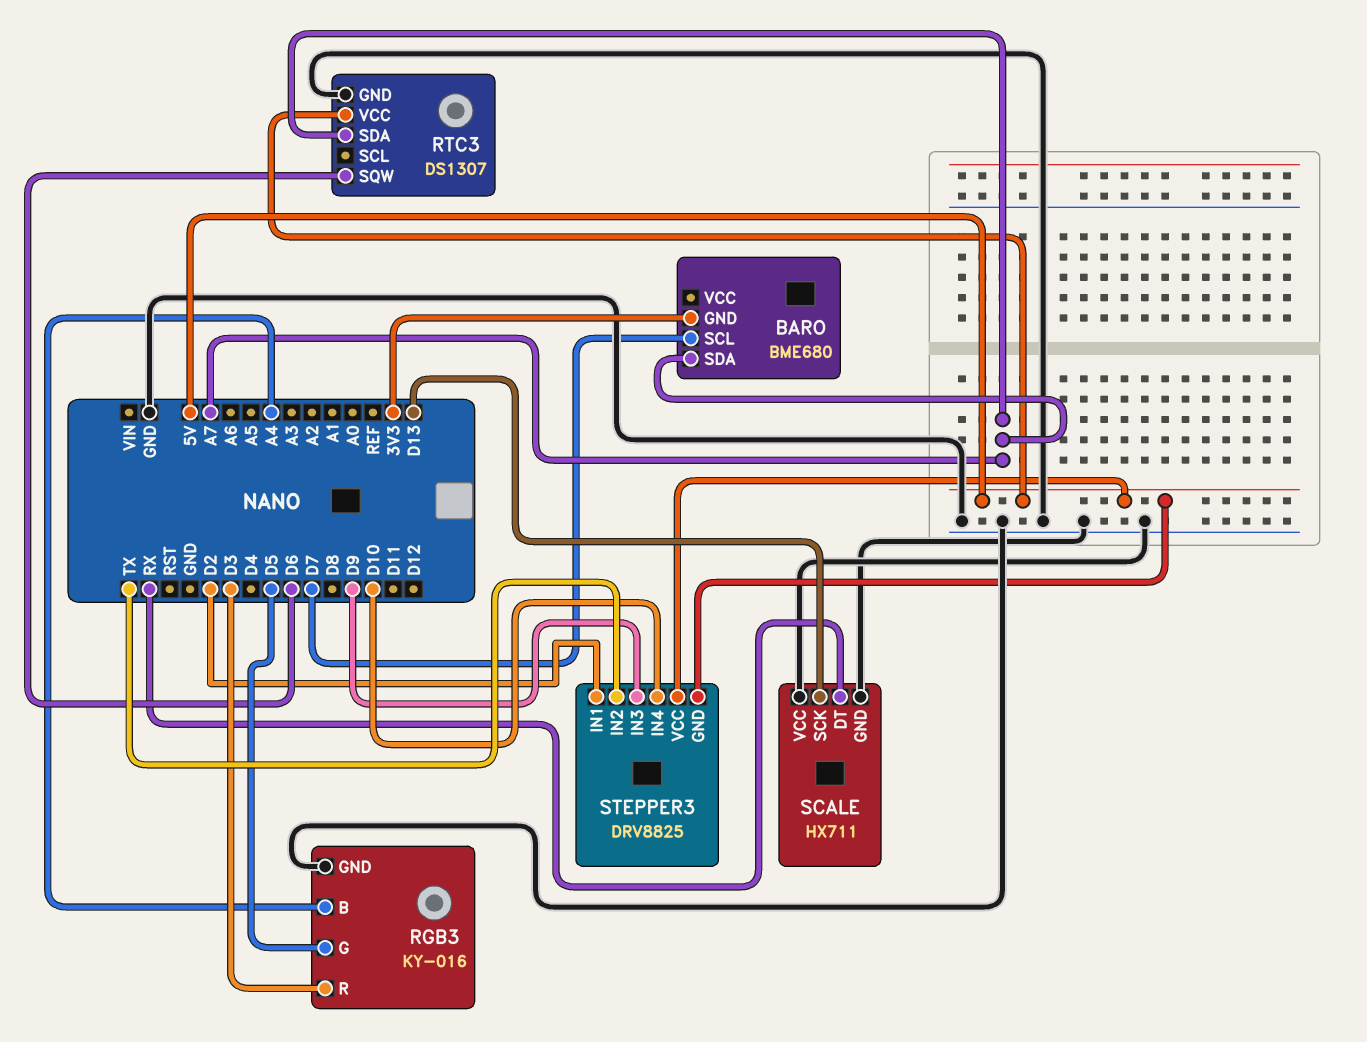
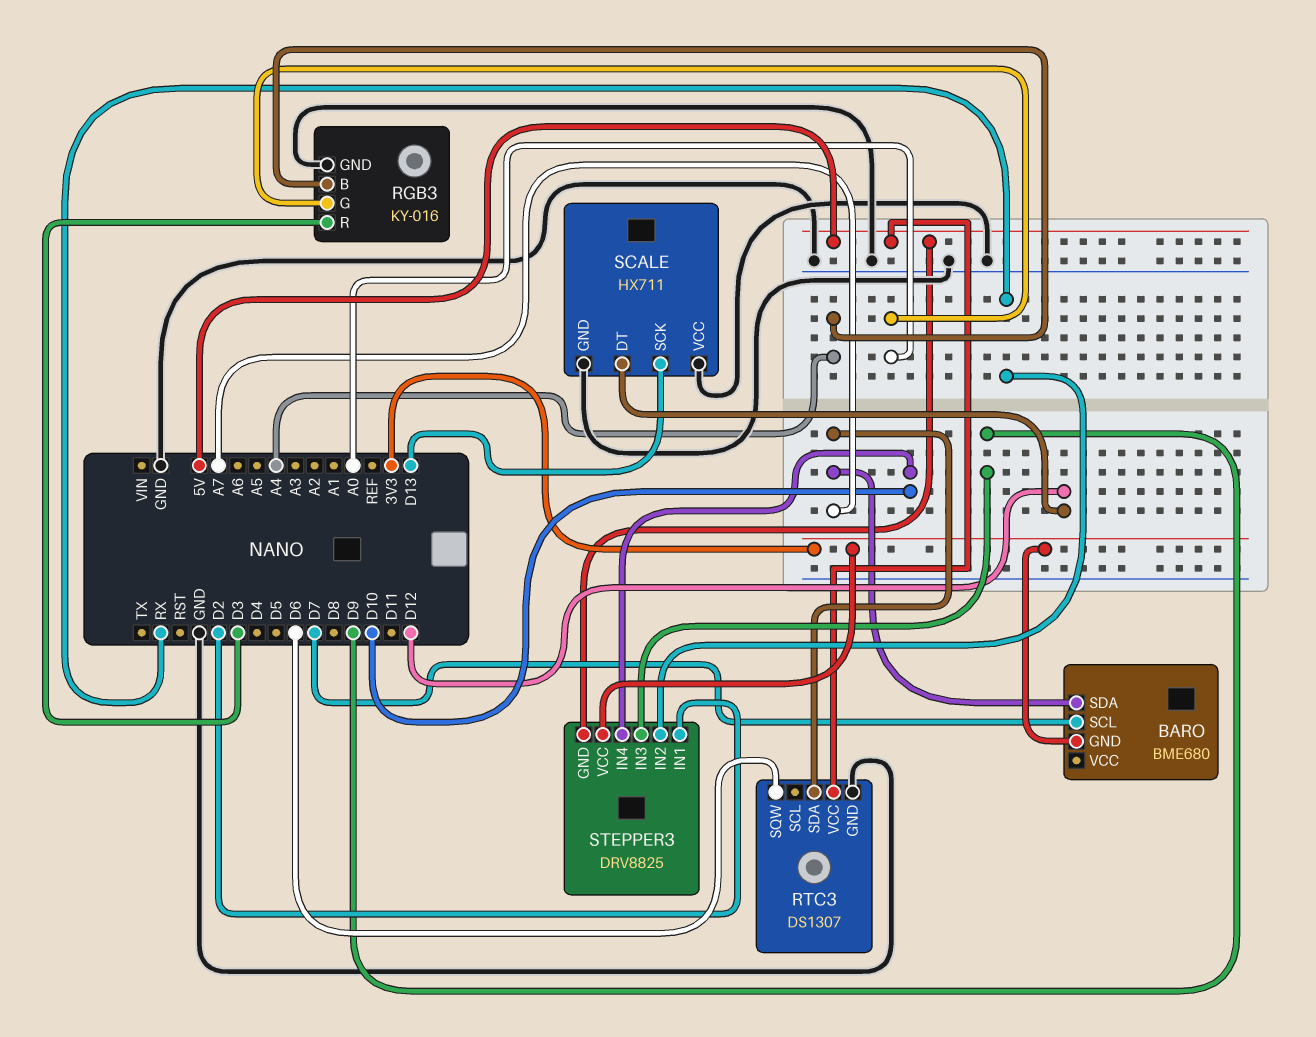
RGB3 pin G: D5 -> A0
SCALE pin DT: RX -> D12
STEPPER3 pin IN2: TX -> RX
STEPPER3 pin VCC: 5V -> 3V3

